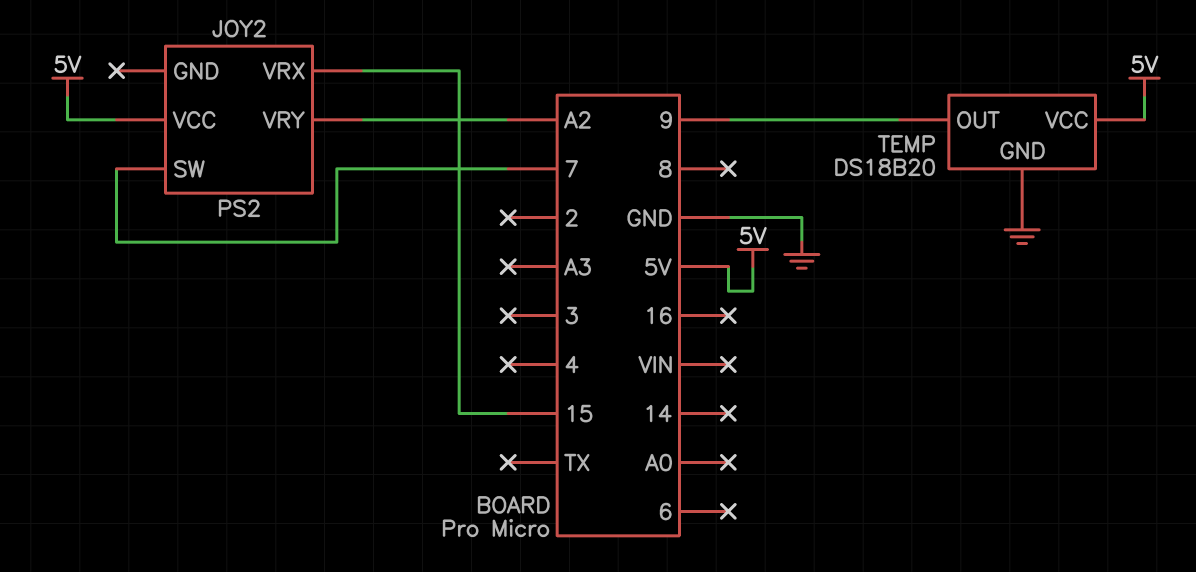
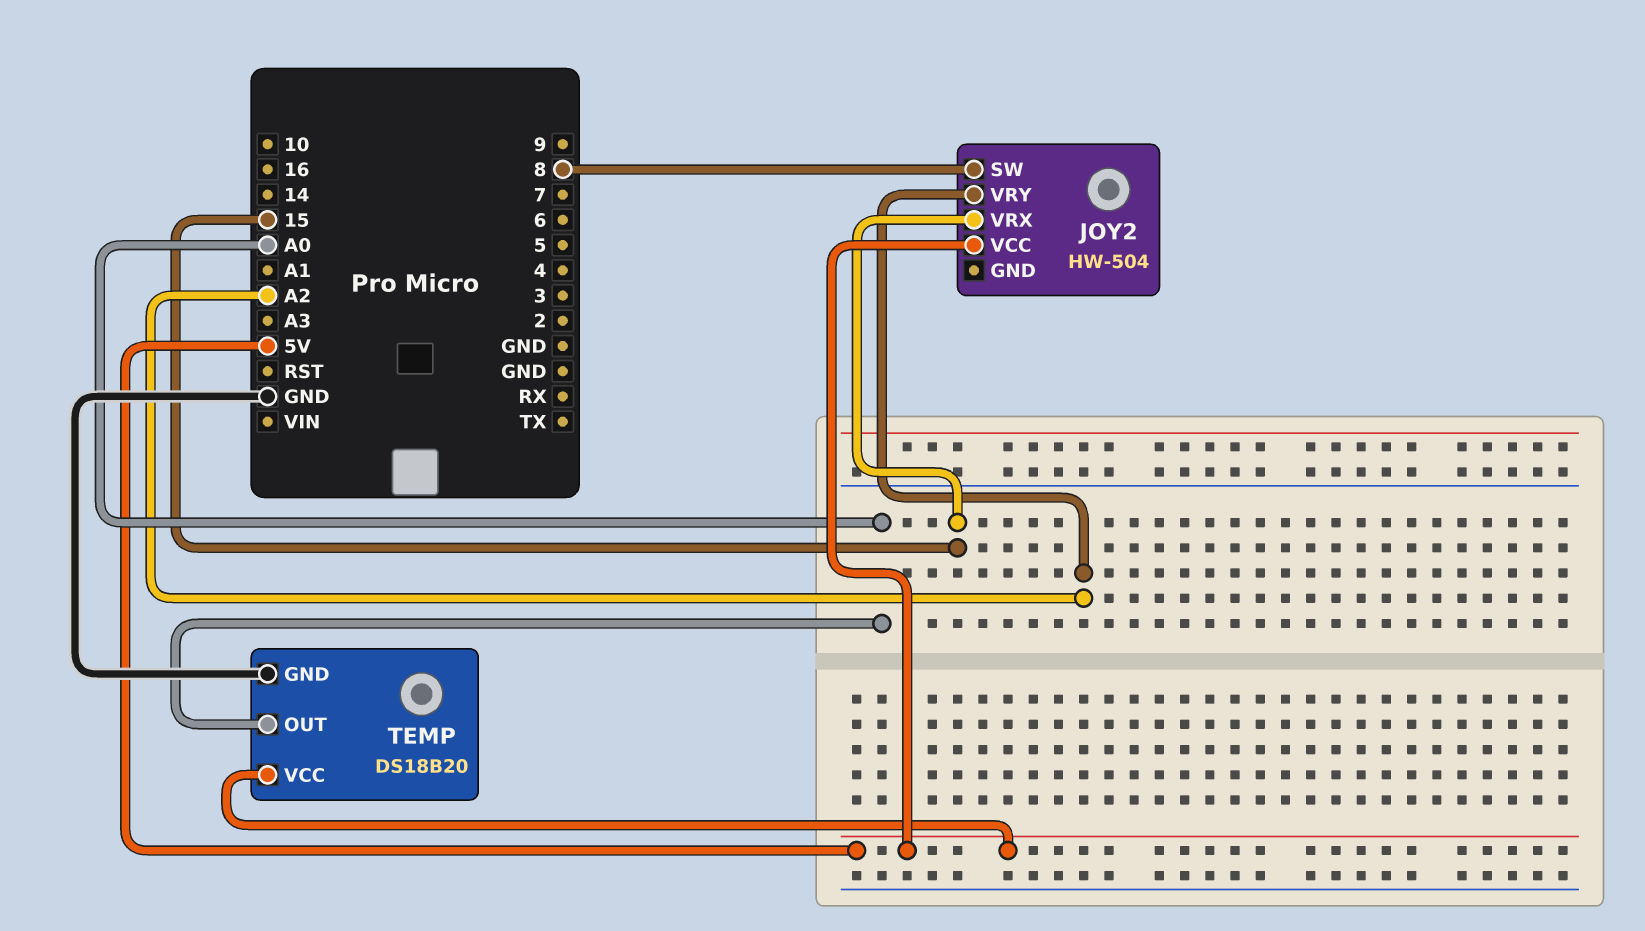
JOY2: PS2 -> HW-504
JOY2 pin SW: 7 -> 8
TEMP pin OUT: 9 -> A0

